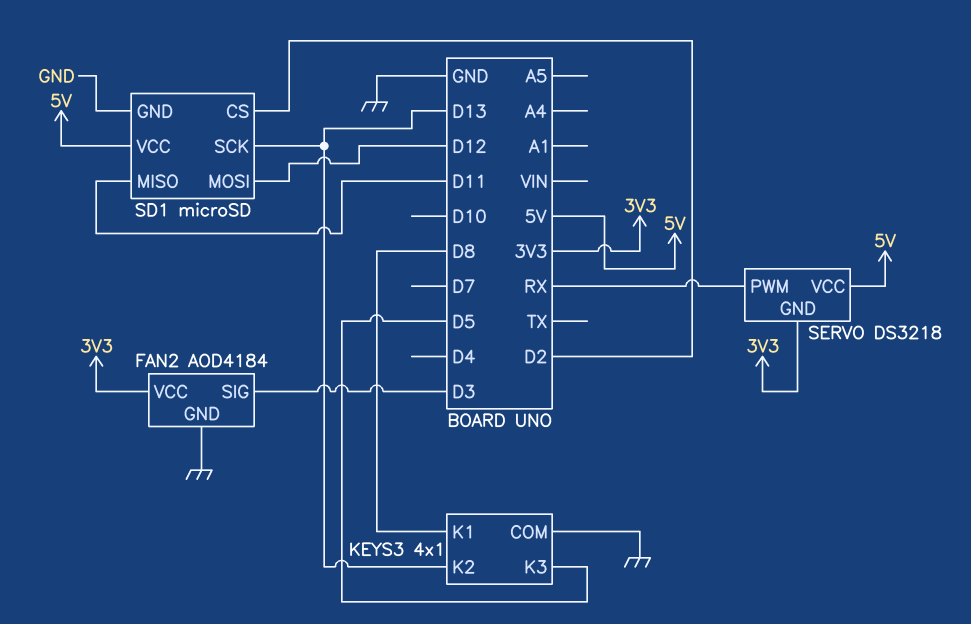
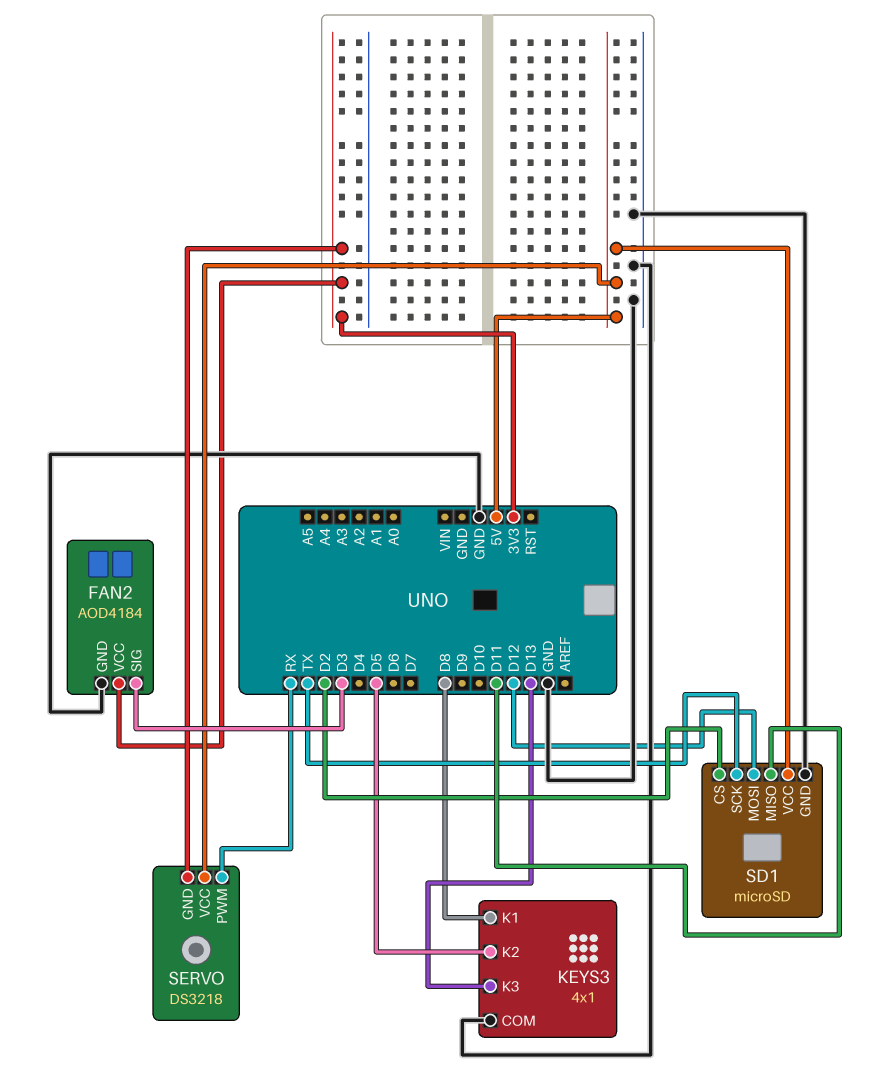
KEYS3 pin K2: D13 -> D5
KEYS3 pin K3: D5 -> D13
SD1 pin SCK: D13 -> TX

